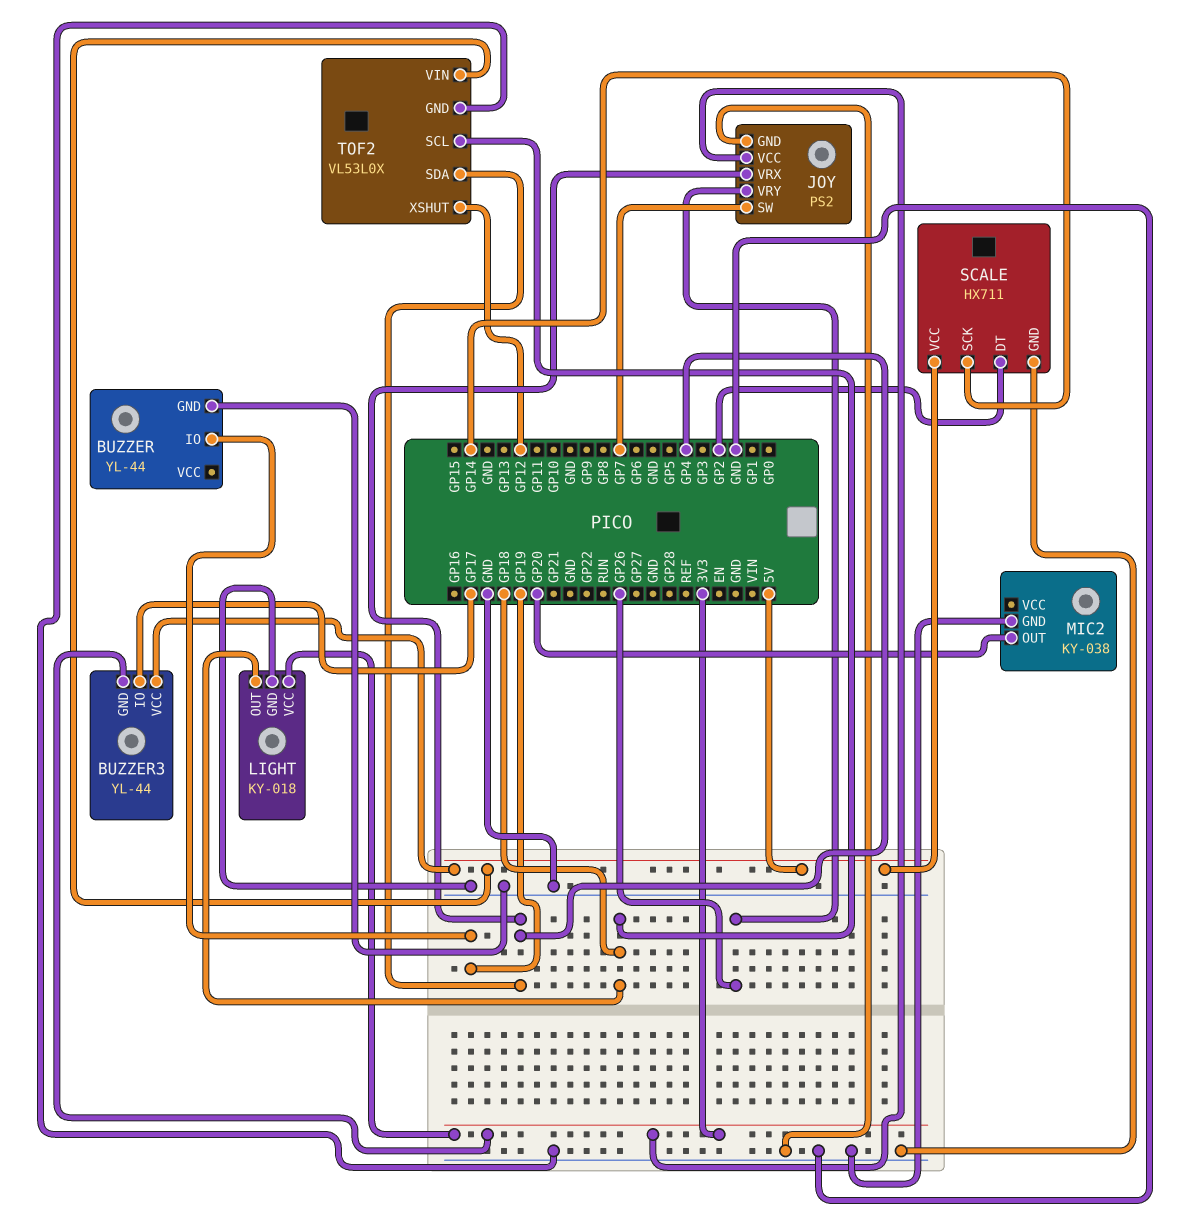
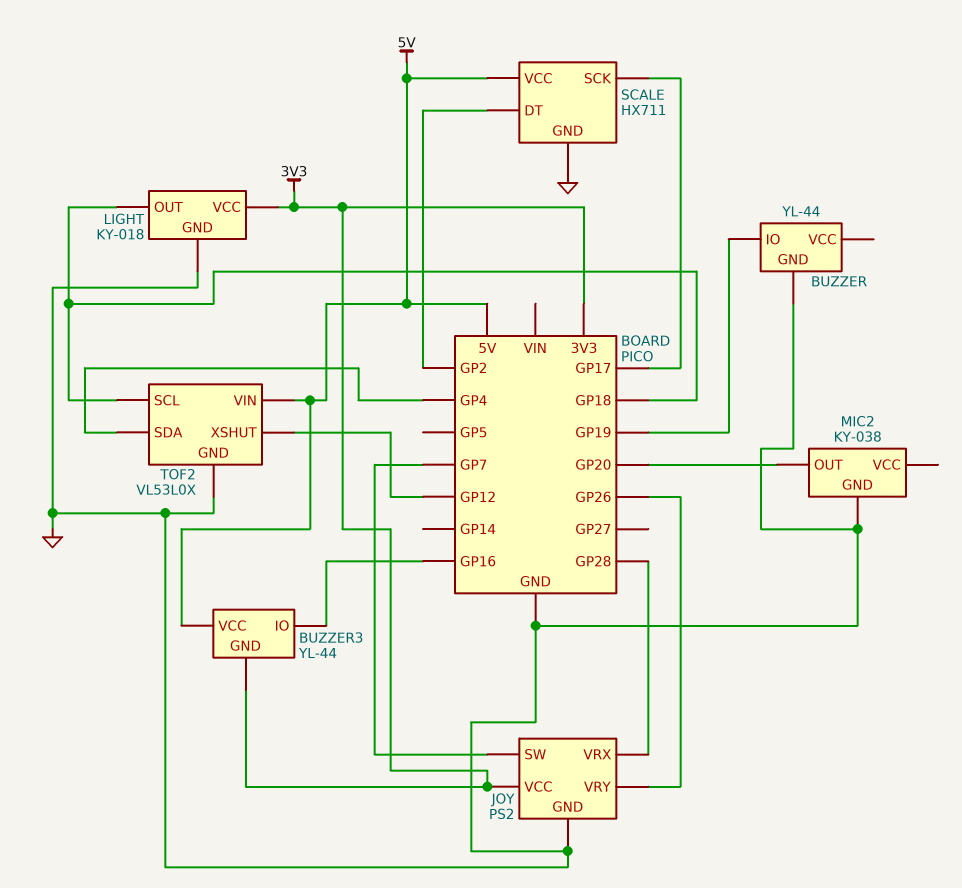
BUZZER3 pin IO: GP17 -> GP16
JOY pin VRX: GP4 -> GP28
SCALE pin SCK: GP14 -> GP17

